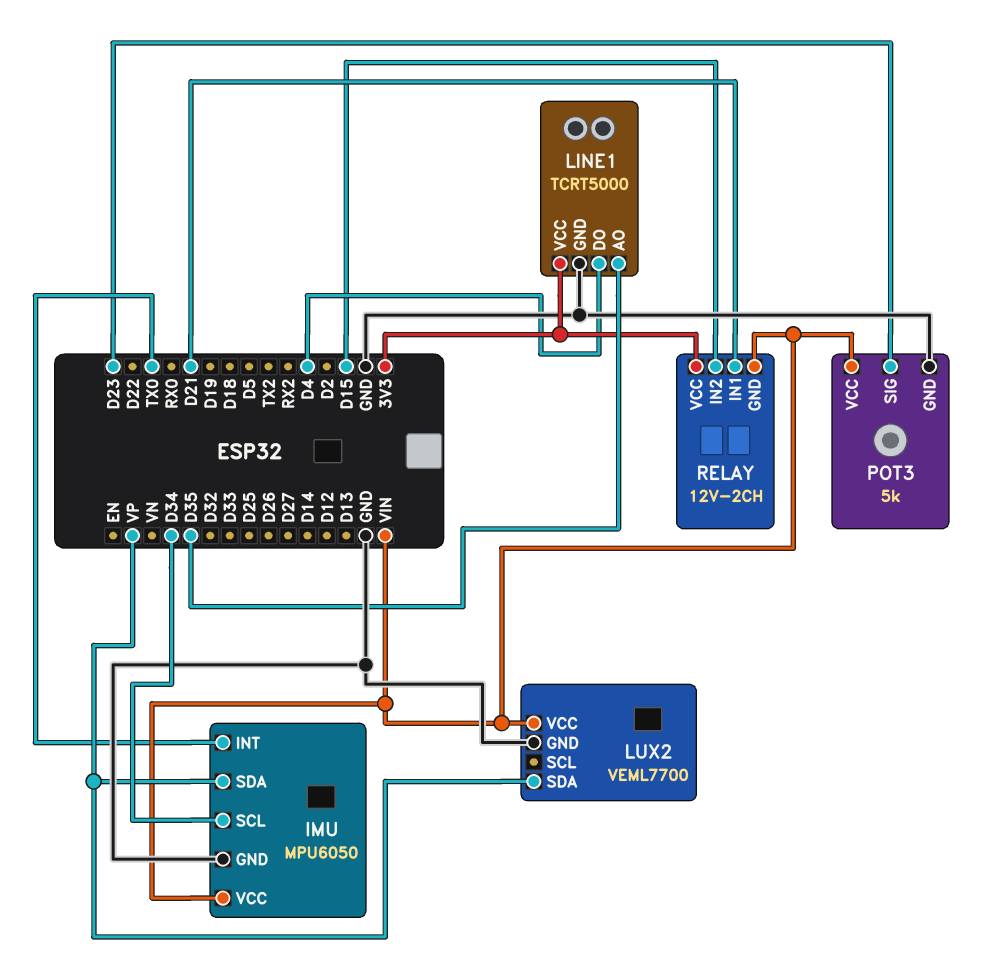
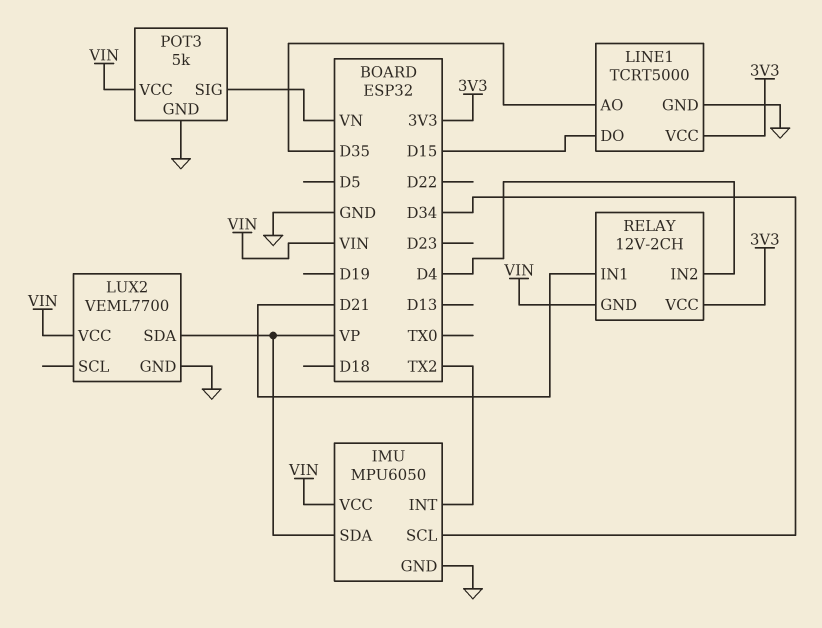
IMU pin INT: TX0 -> TX2
LINE1 pin DO: D4 -> D15
POT3 pin SIG: D23 -> VN
RELAY pin IN2: D15 -> D4

